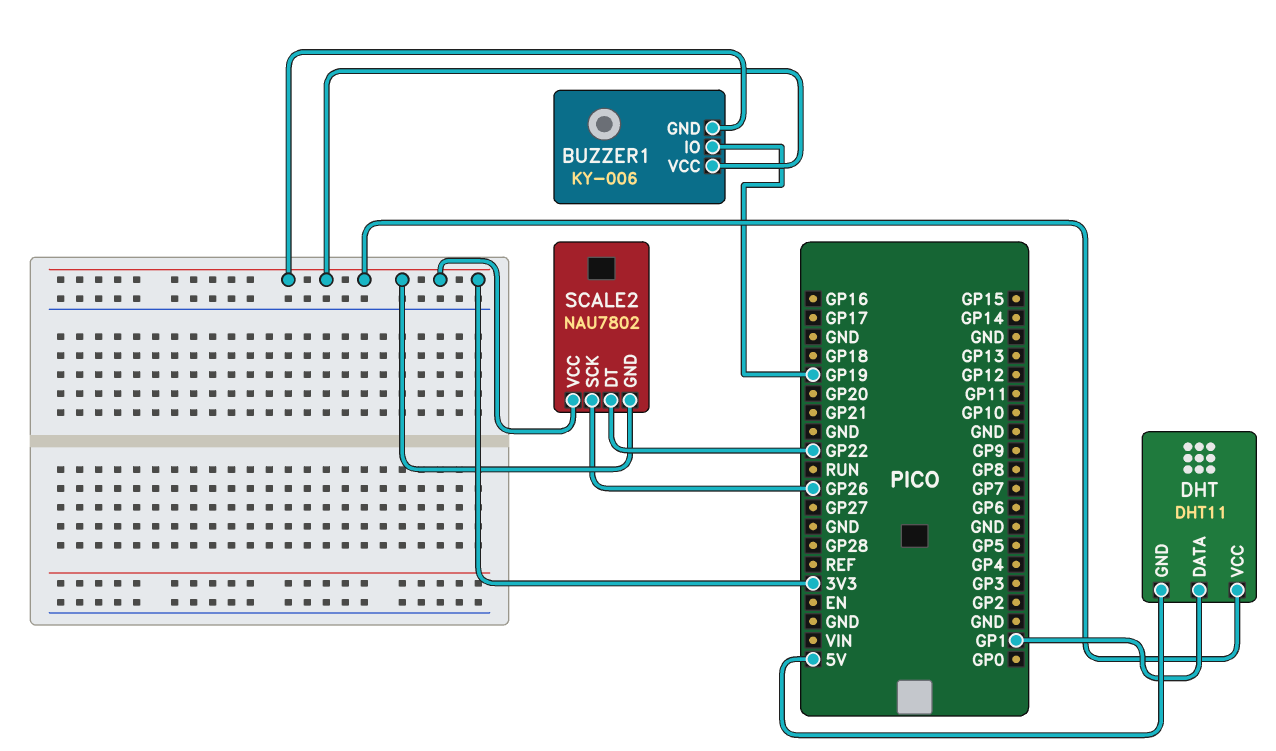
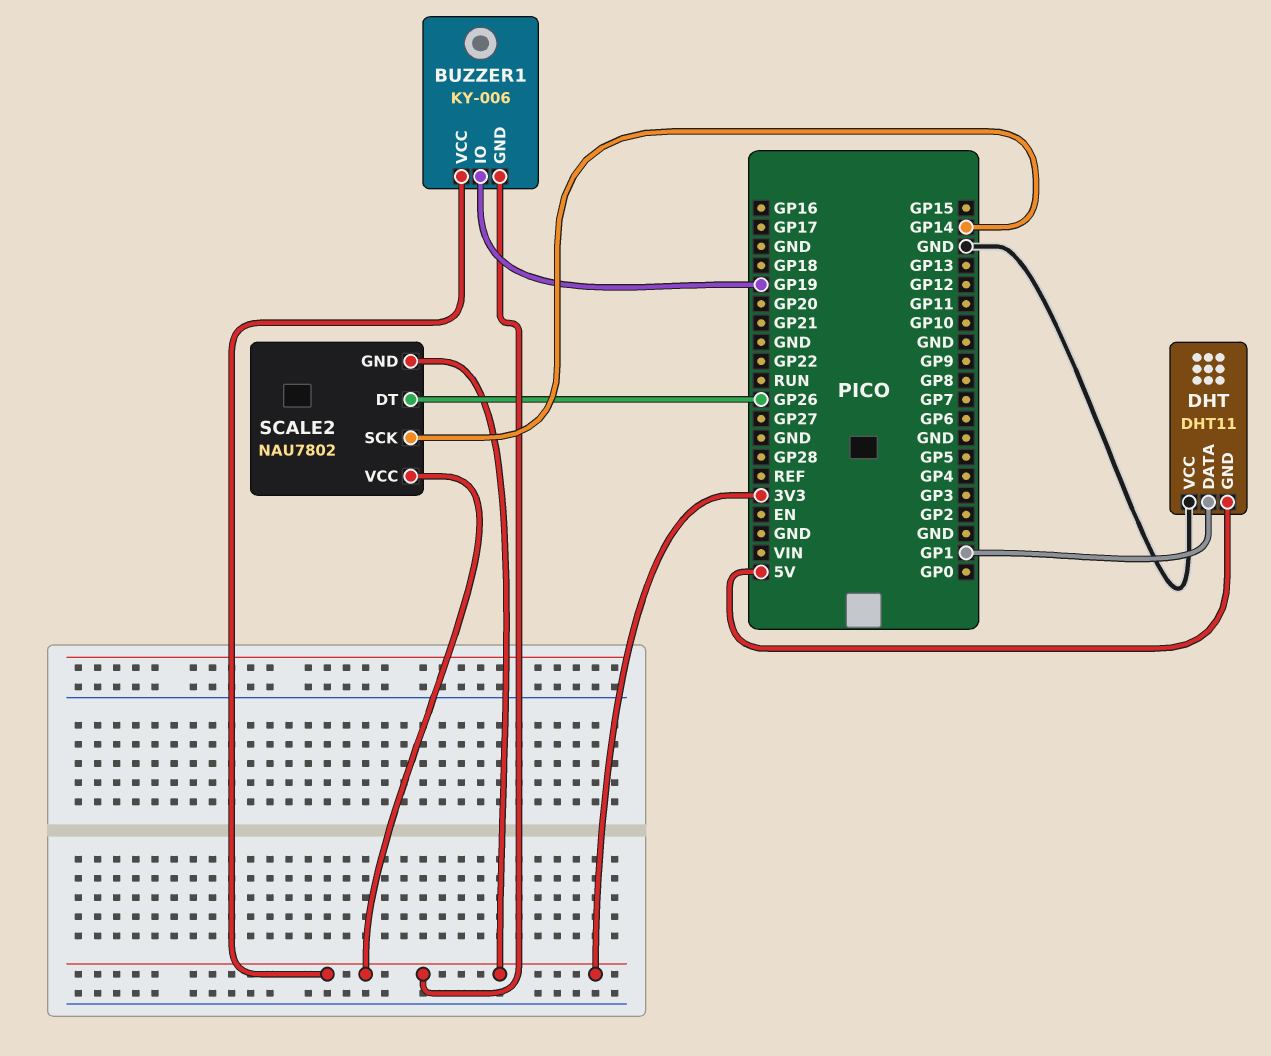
DHT pin VCC: 3V3 -> GND
SCALE2 pin DT: GP22 -> GP26
SCALE2 pin SCK: GP26 -> GP14

